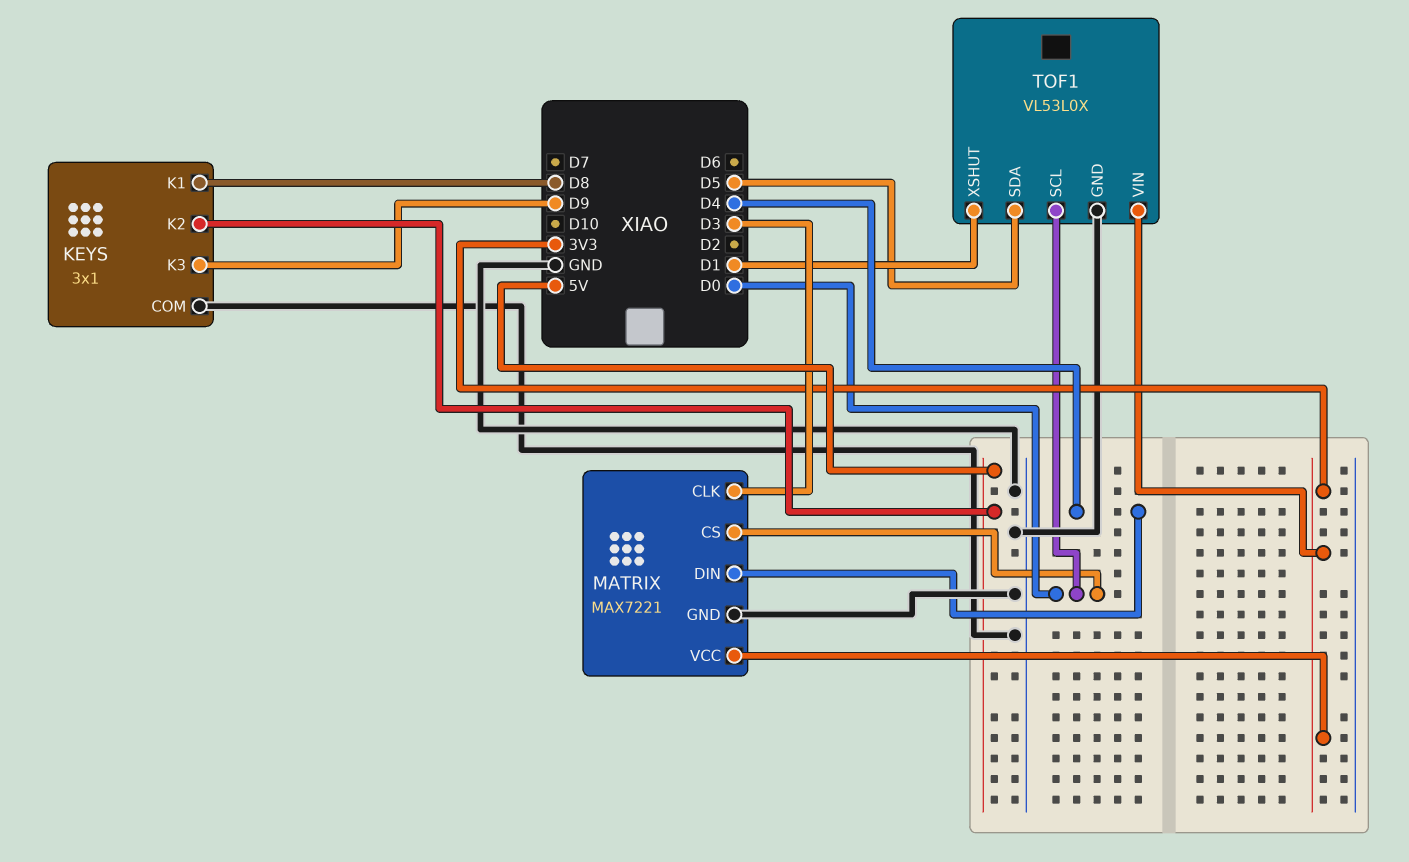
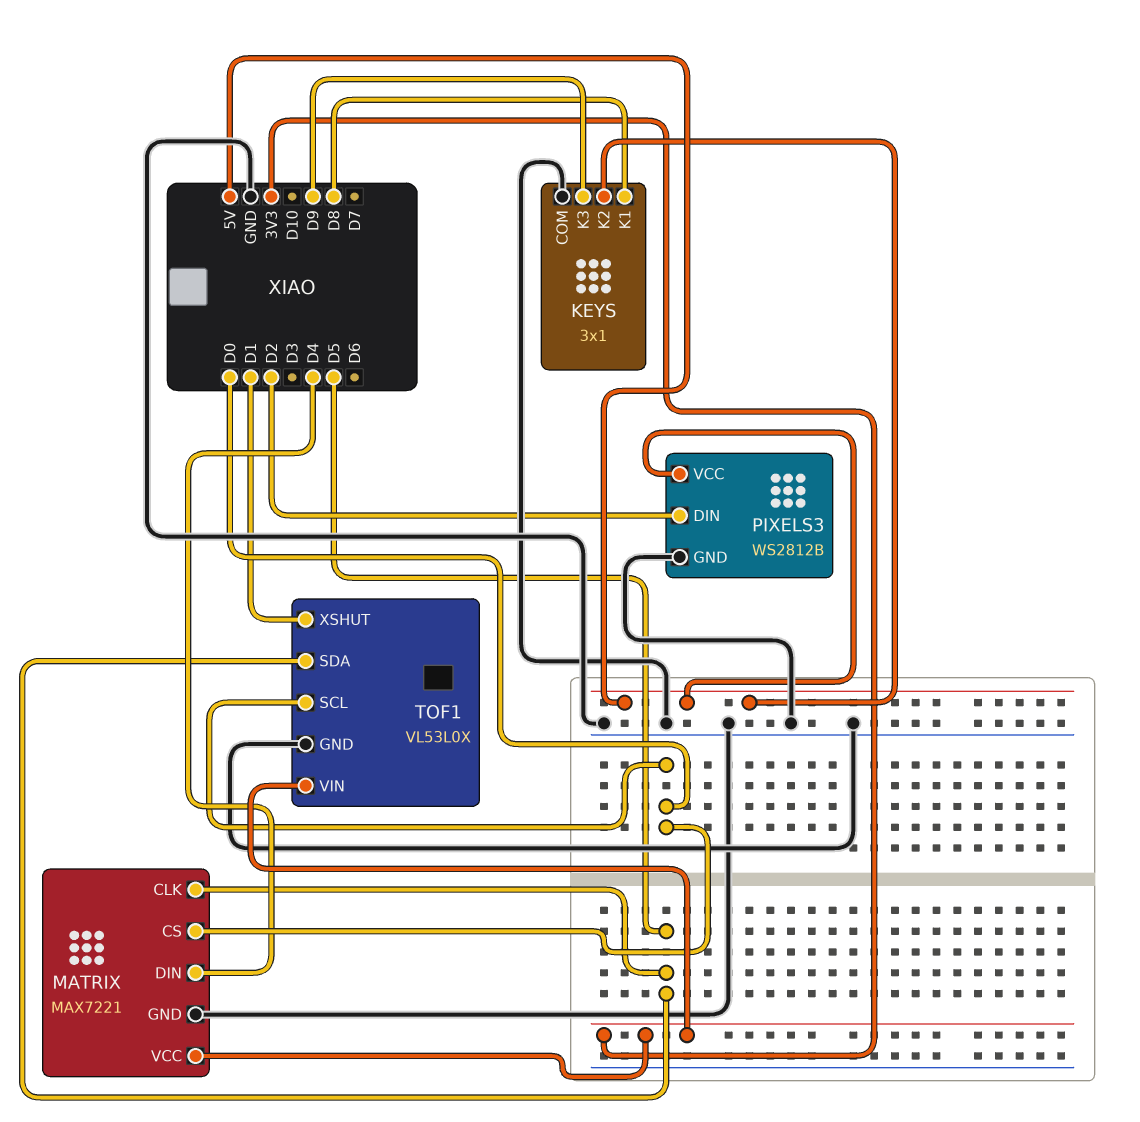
MATRIX pin CLK: D3 -> D5
PIXELS3: none -> WS2812B
PIXELS3 pin DIN: none -> D2
PIXELS3 pin GND: none -> GND
PIXELS3 pin VCC: none -> 5V

